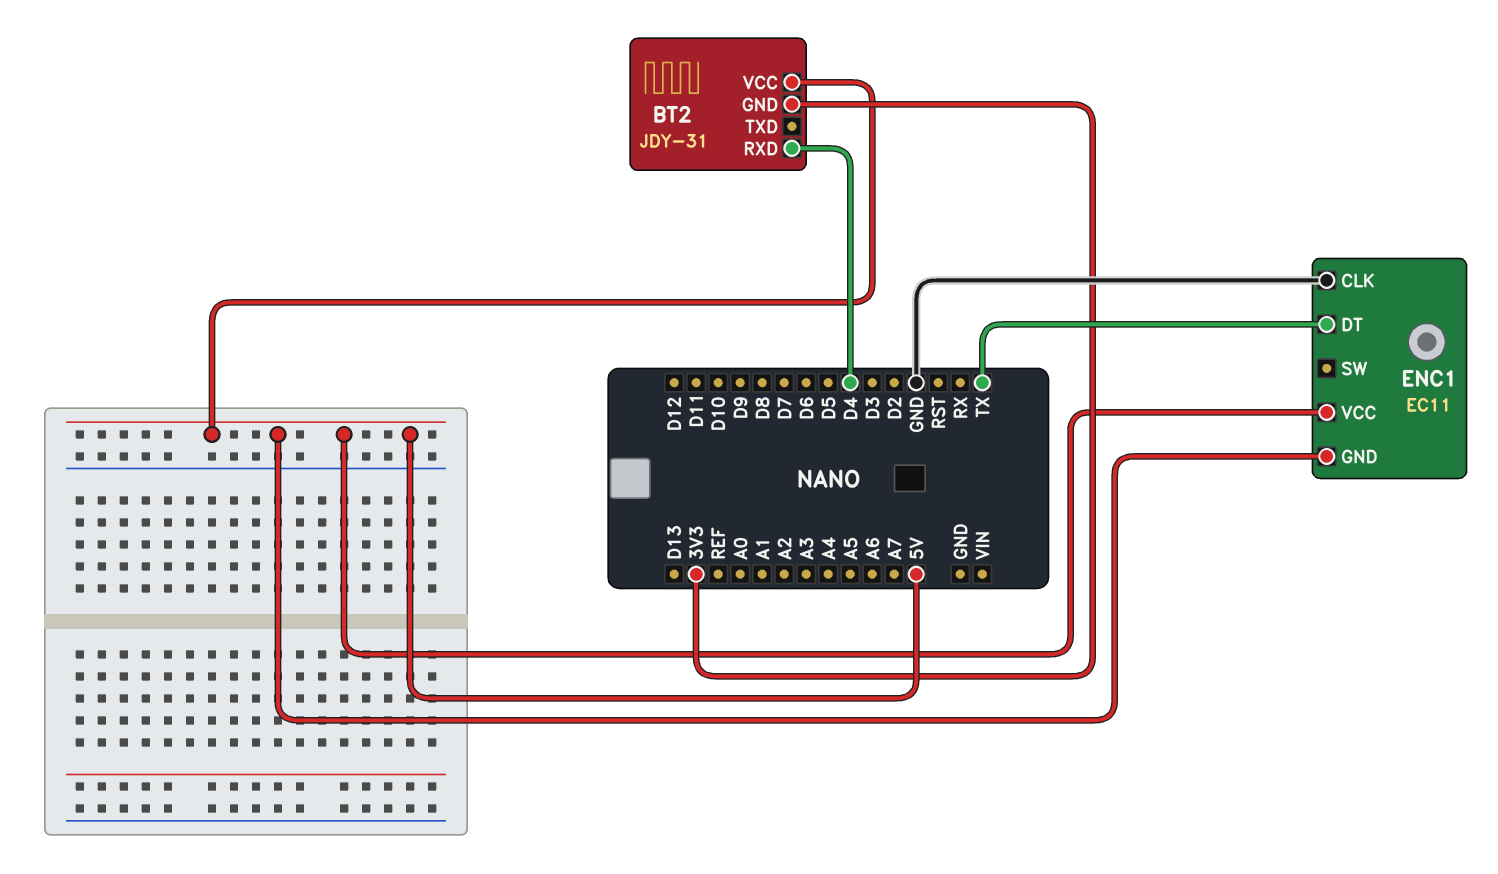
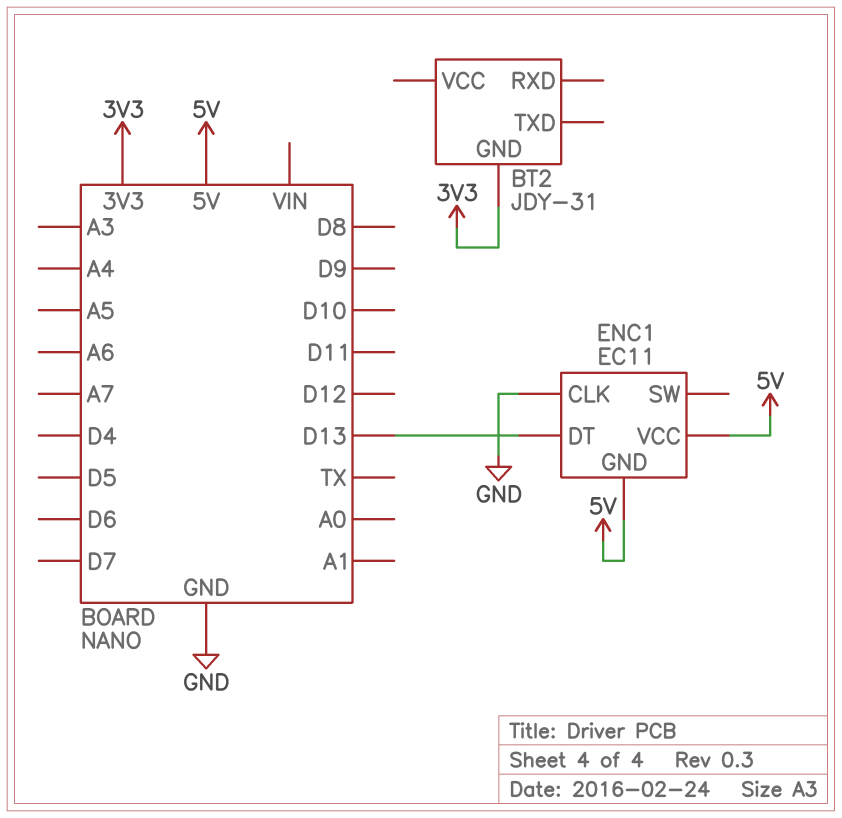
BT2 pin RXD: D4 -> none
BT2 pin VCC: 5V -> none
ENC1 pin DT: TX -> D13

